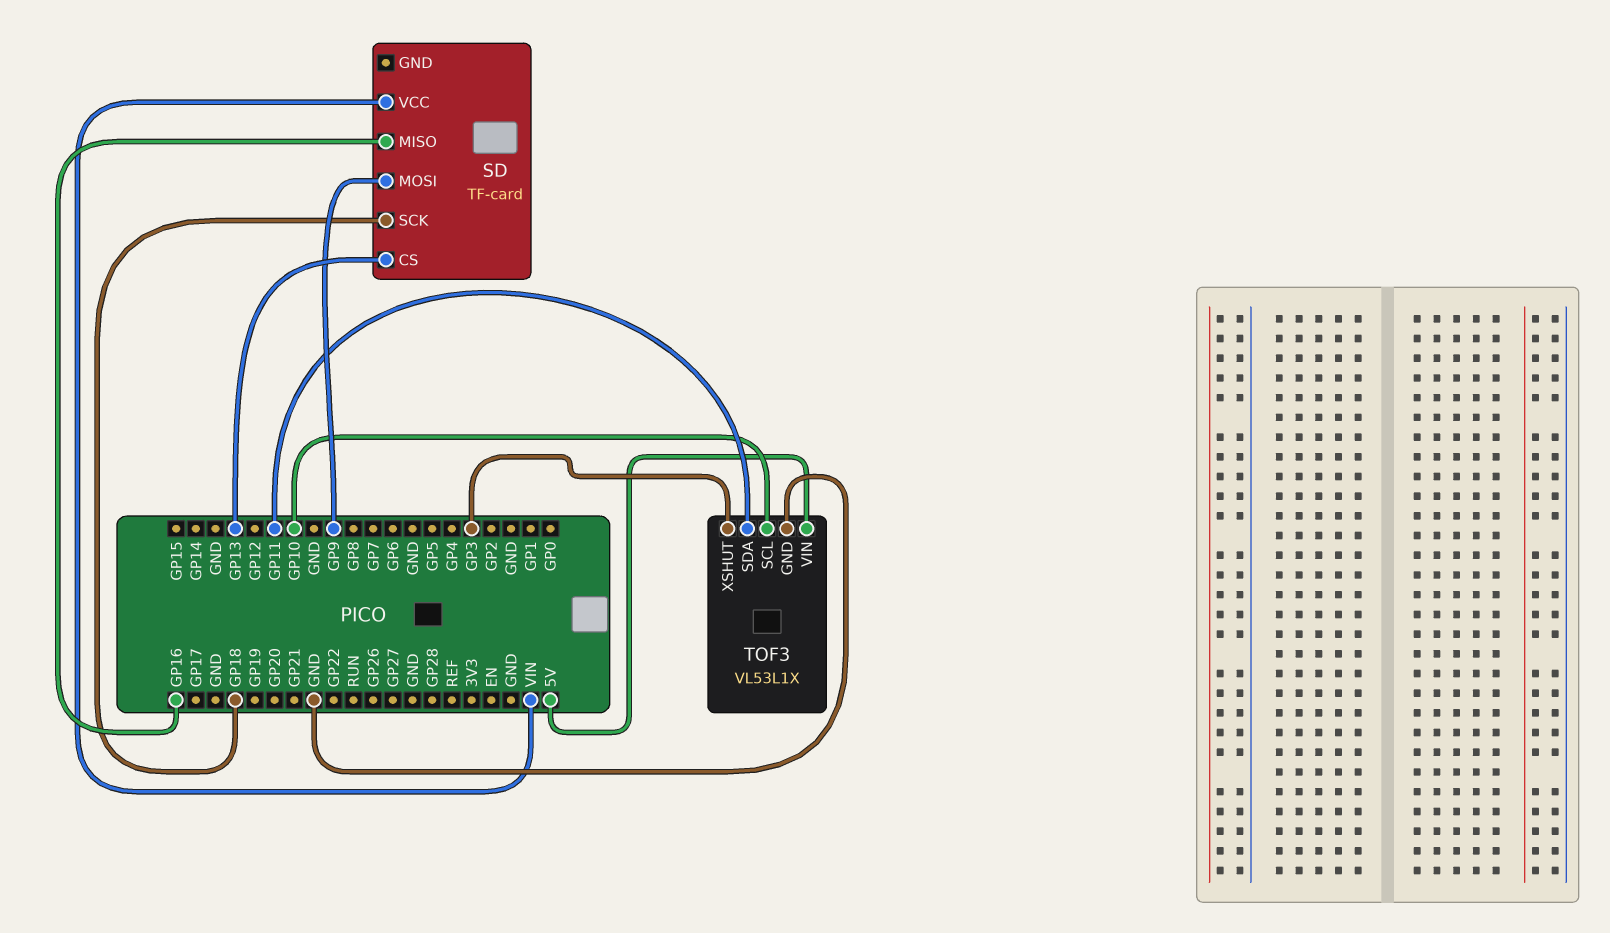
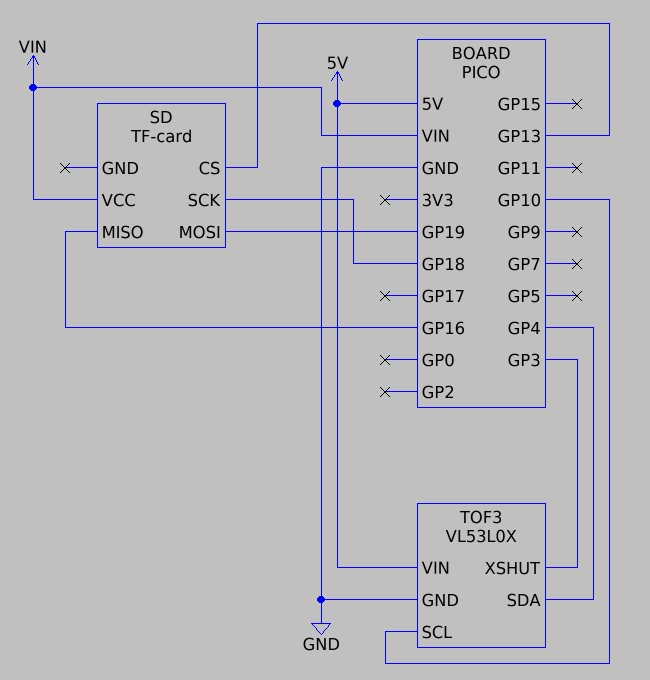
SD pin MOSI: GP9 -> GP19
TOF3: VL53L1X -> VL53L0X
TOF3 pin SDA: GP11 -> GP4

